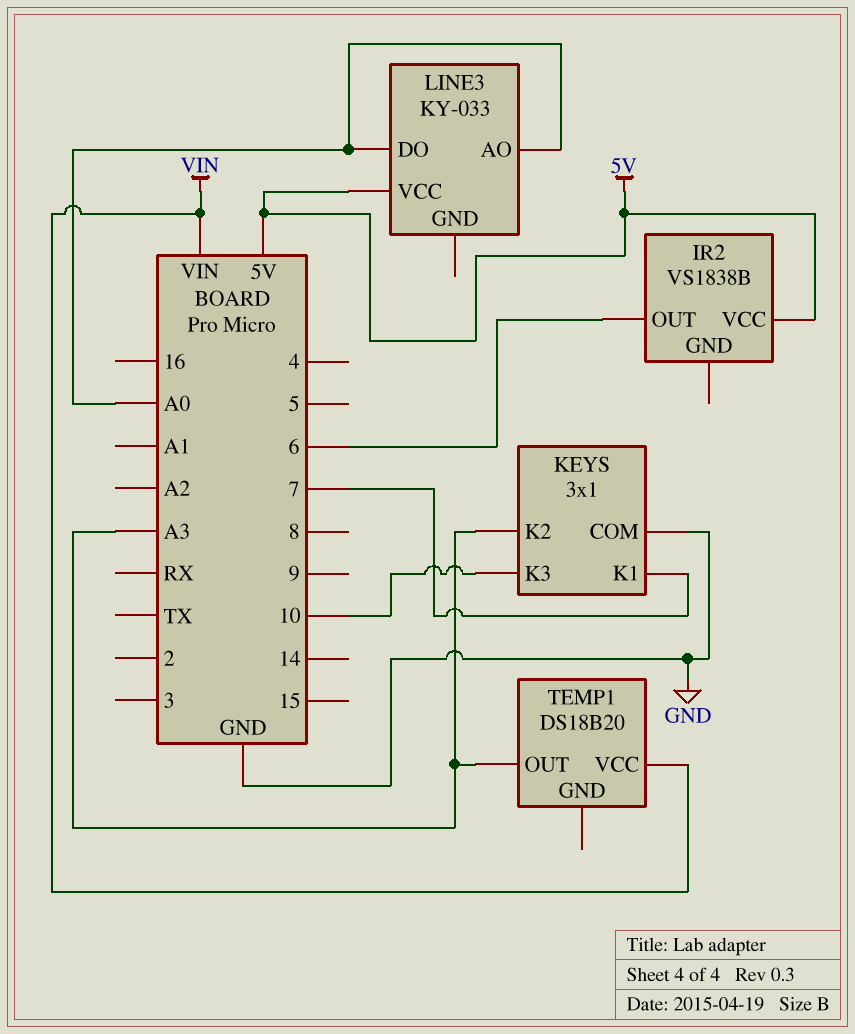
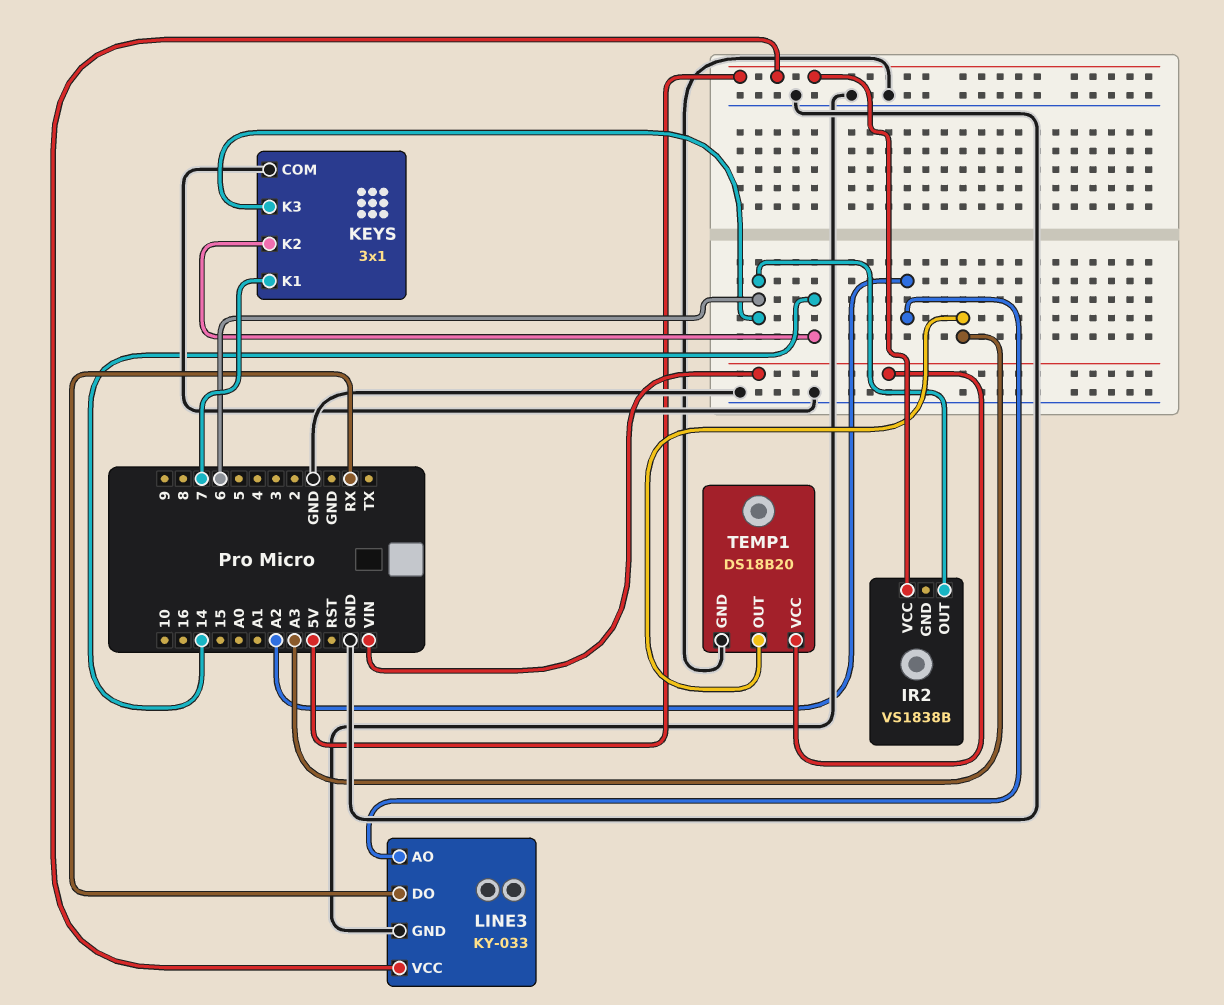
KEYS pin K2: A3 -> 14
KEYS pin K3: 10 -> 6
LINE3 pin AO: A0 -> A2
LINE3 pin DO: A0 -> RX
LINE3 pin GND: none -> GND
TEMP1 pin GND: none -> GND

